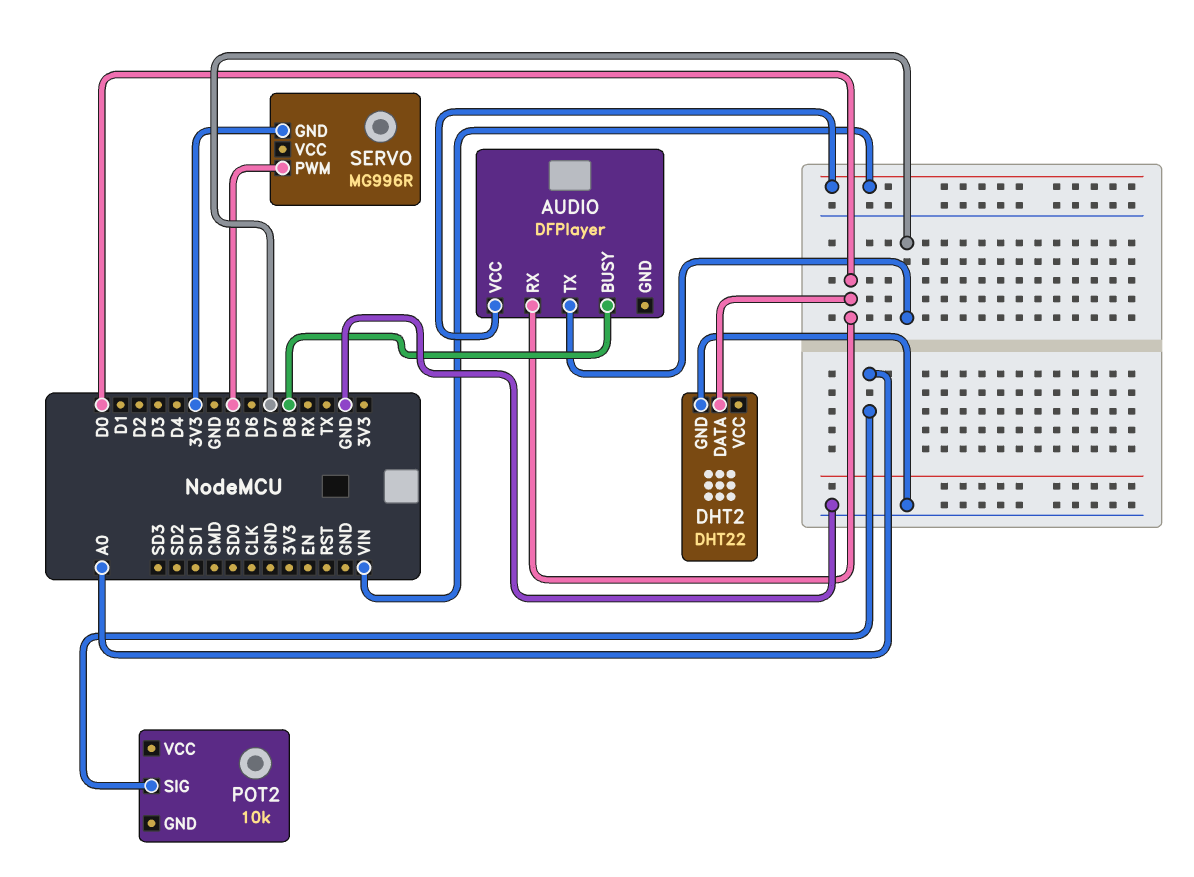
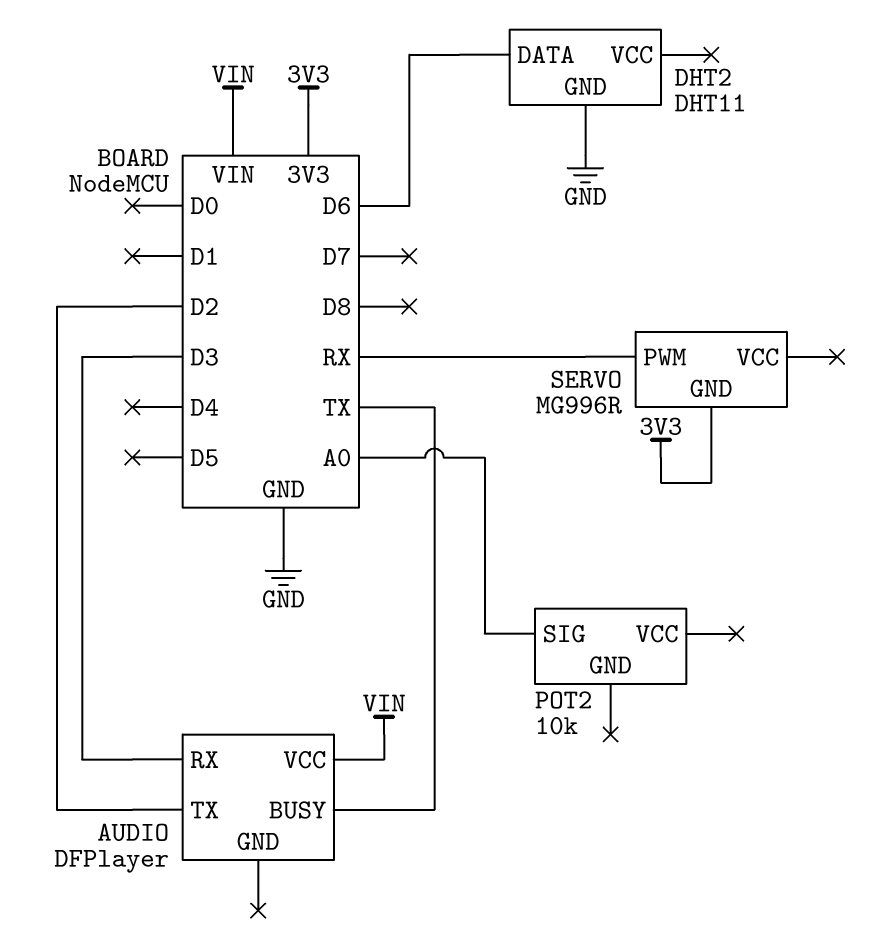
AUDIO pin BUSY: D8 -> TX
AUDIO pin RX: D0 -> D3
AUDIO pin TX: D7 -> D2
DHT2: DHT22 -> DHT11
DHT2 pin DATA: D0 -> D6
SERVO pin PWM: D5 -> RX

